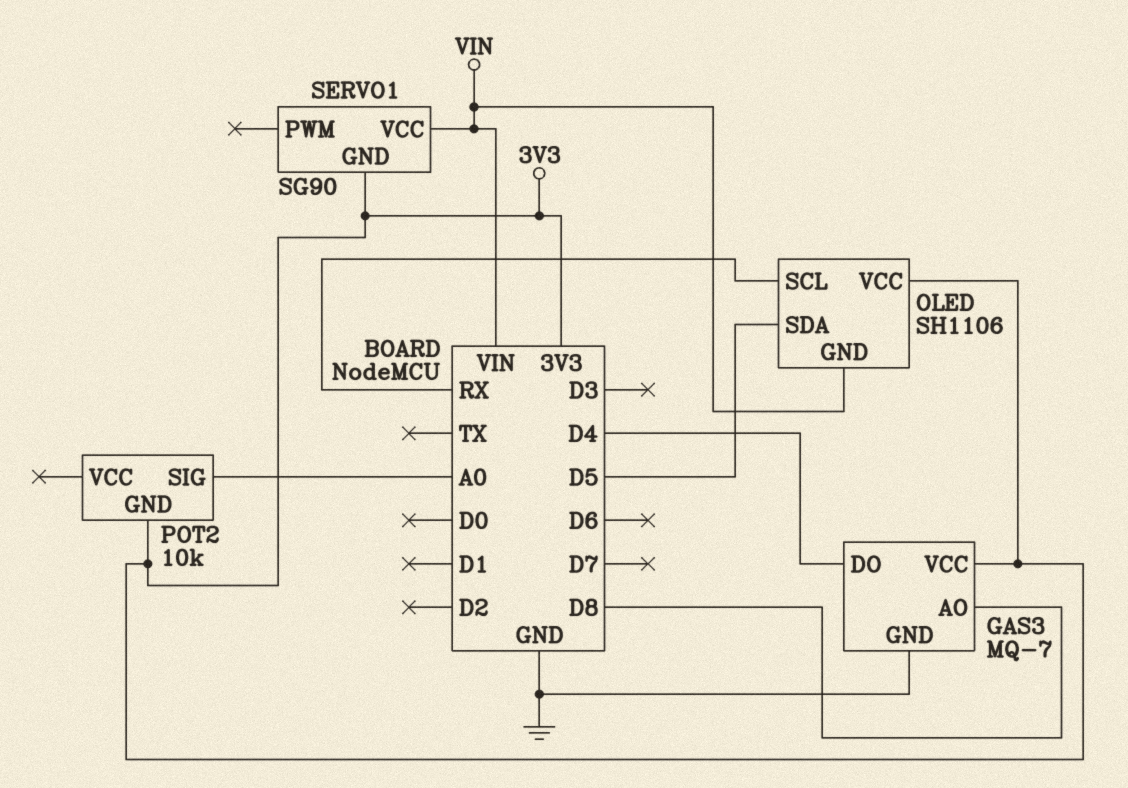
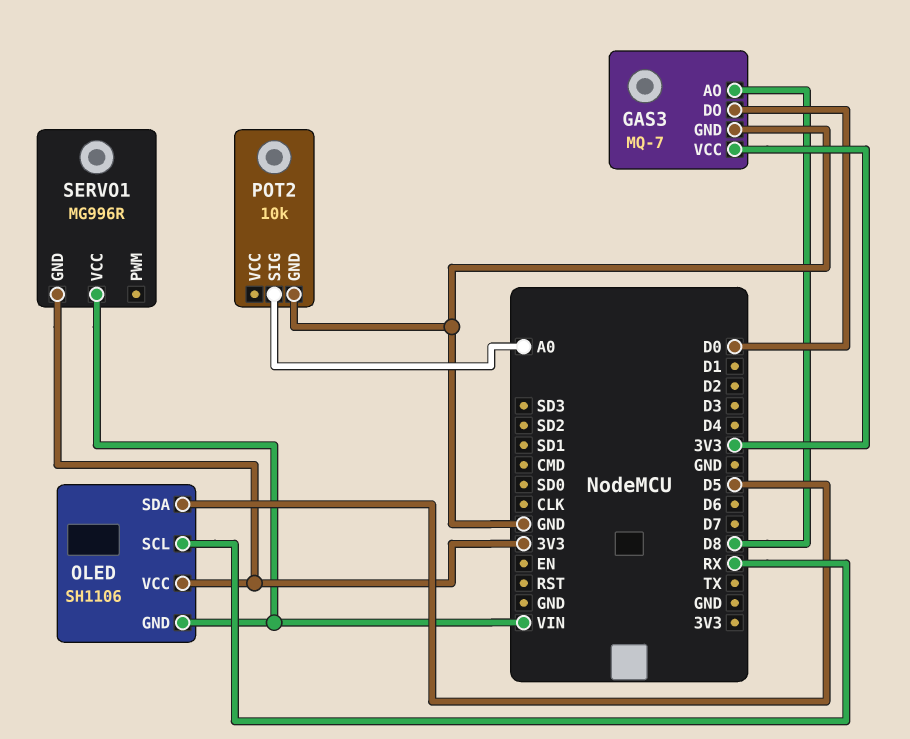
GAS3 pin DO: D4 -> D0
POT2 pin GND: 3V3 -> GND
SERVO1: SG90 -> MG996R

